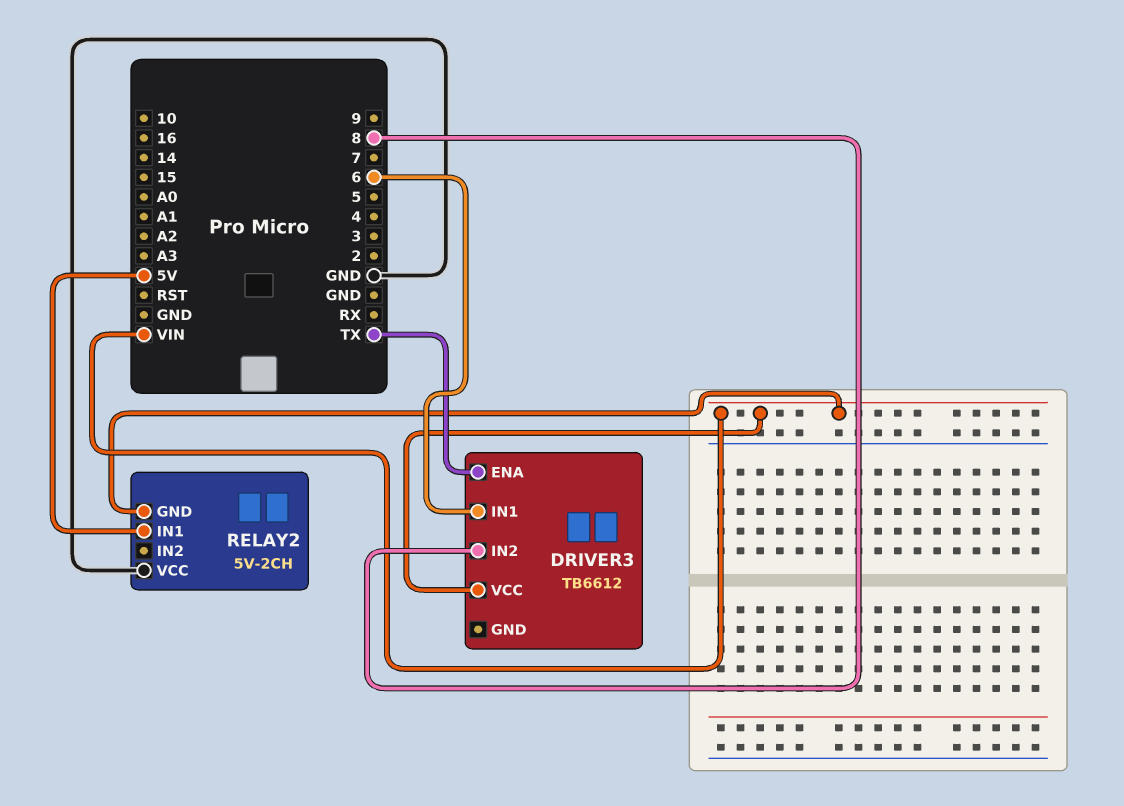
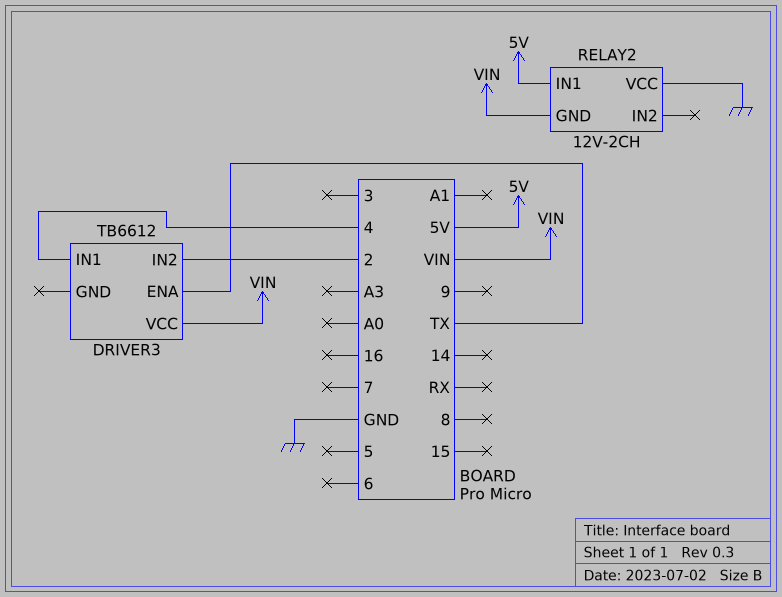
DRIVER3 pin IN1: 6 -> 4
DRIVER3 pin IN2: 8 -> 2
RELAY2: 5V-2CH -> 12V-2CH

